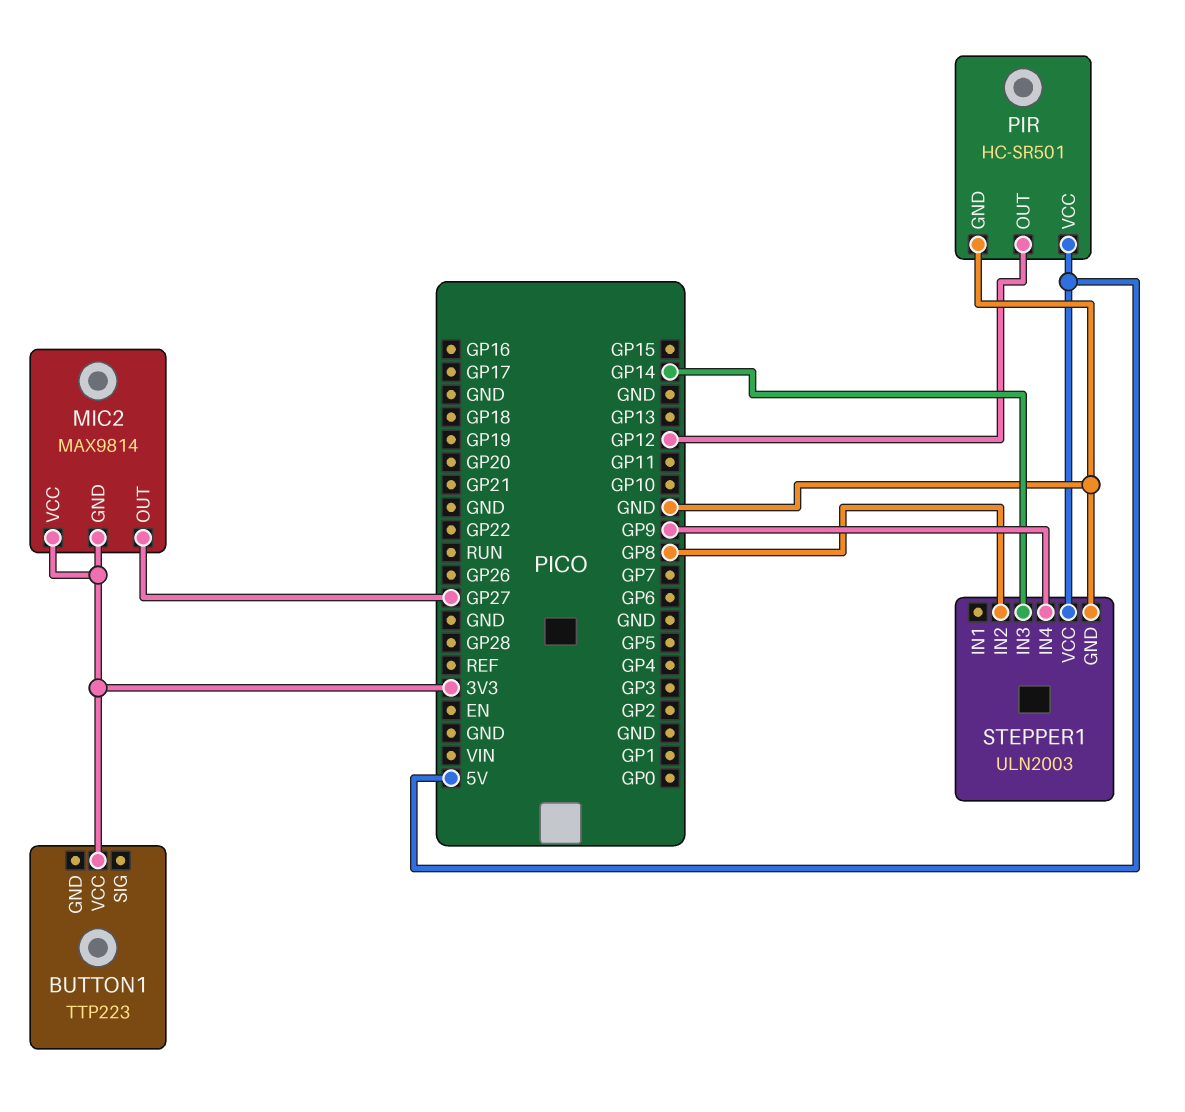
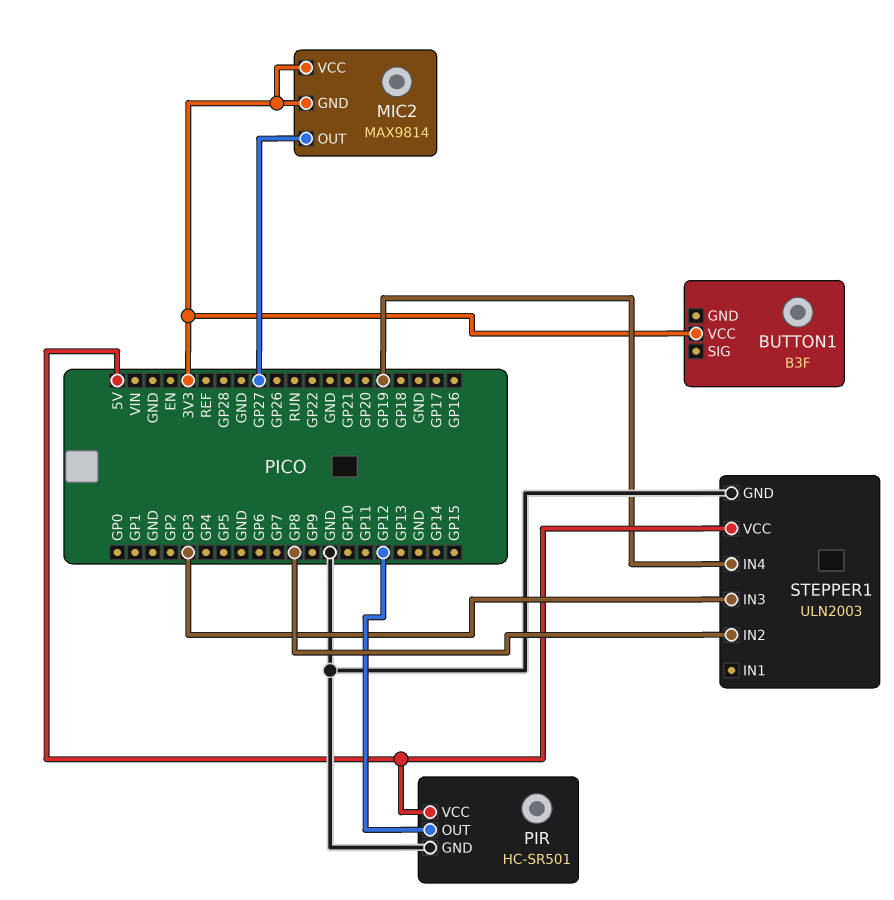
BUTTON1: TTP223 -> B3F
STEPPER1 pin IN3: GP14 -> GP3
STEPPER1 pin IN4: GP9 -> GP19

